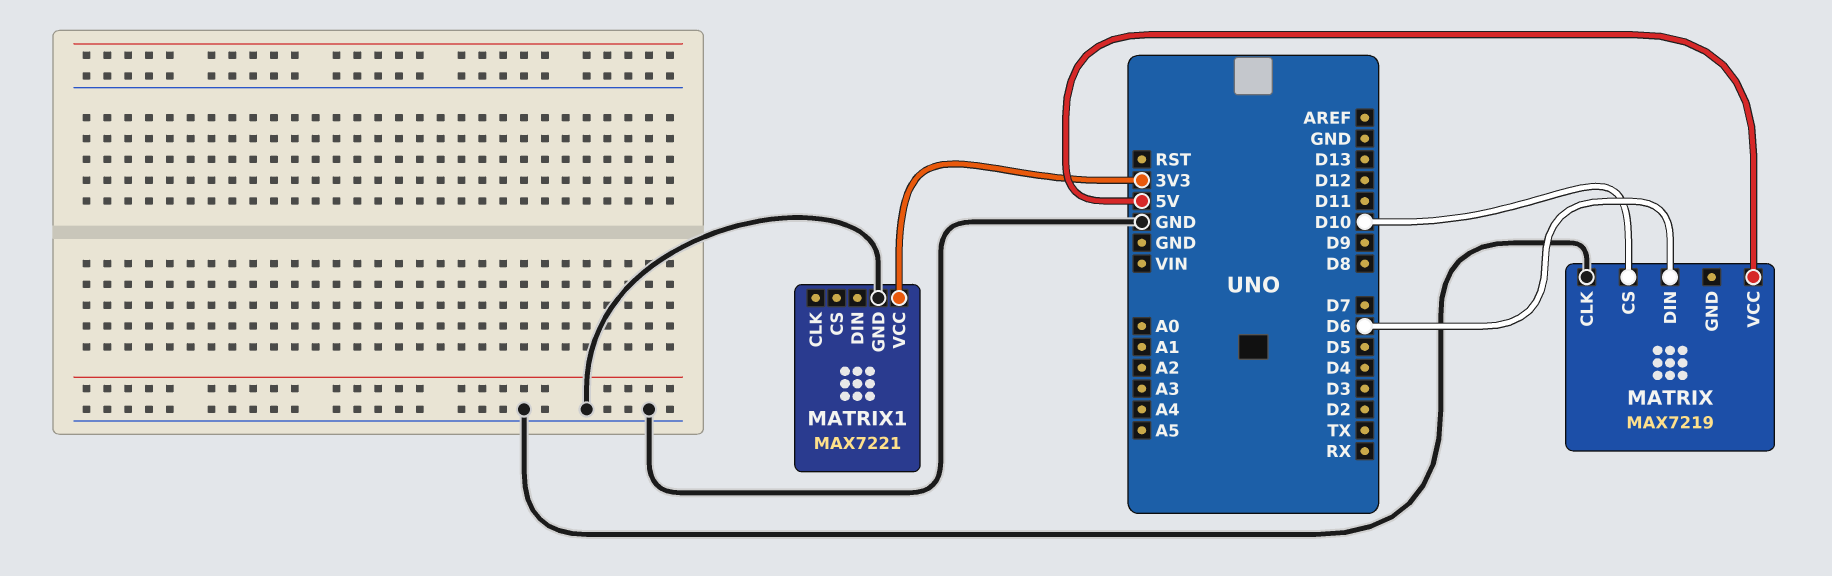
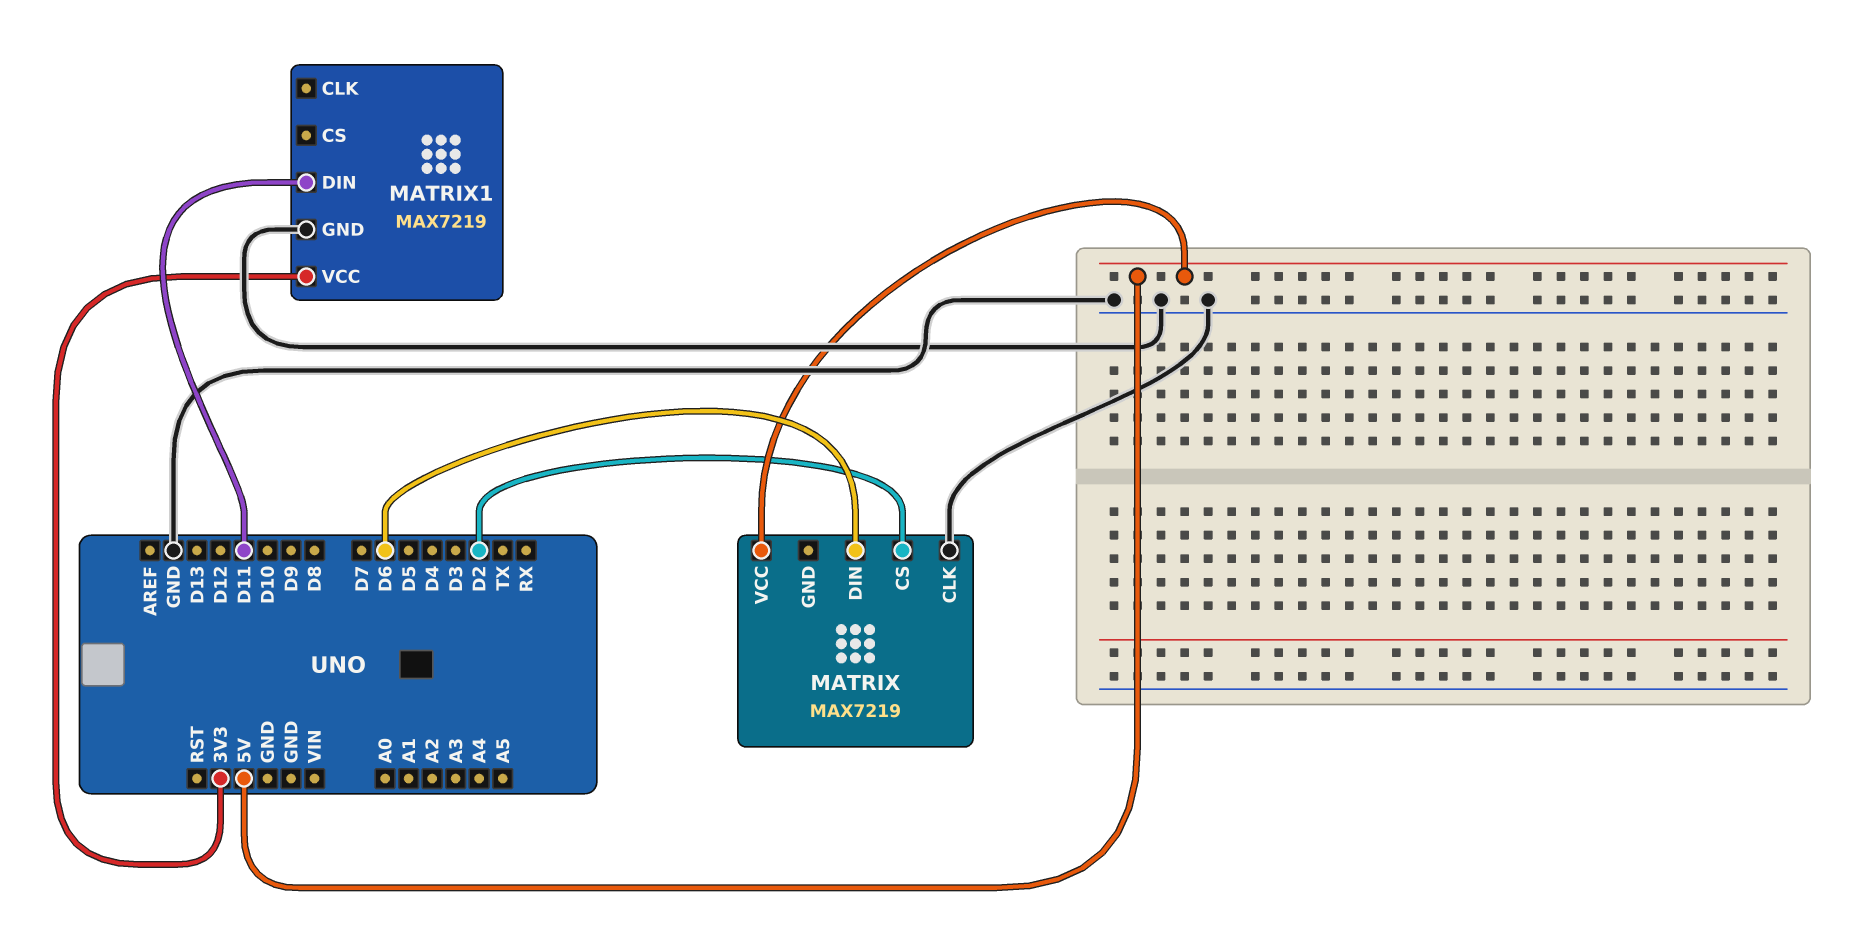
MATRIX pin CS: D10 -> D2
MATRIX1: MAX7221 -> MAX7219
MATRIX1 pin DIN: none -> D11

